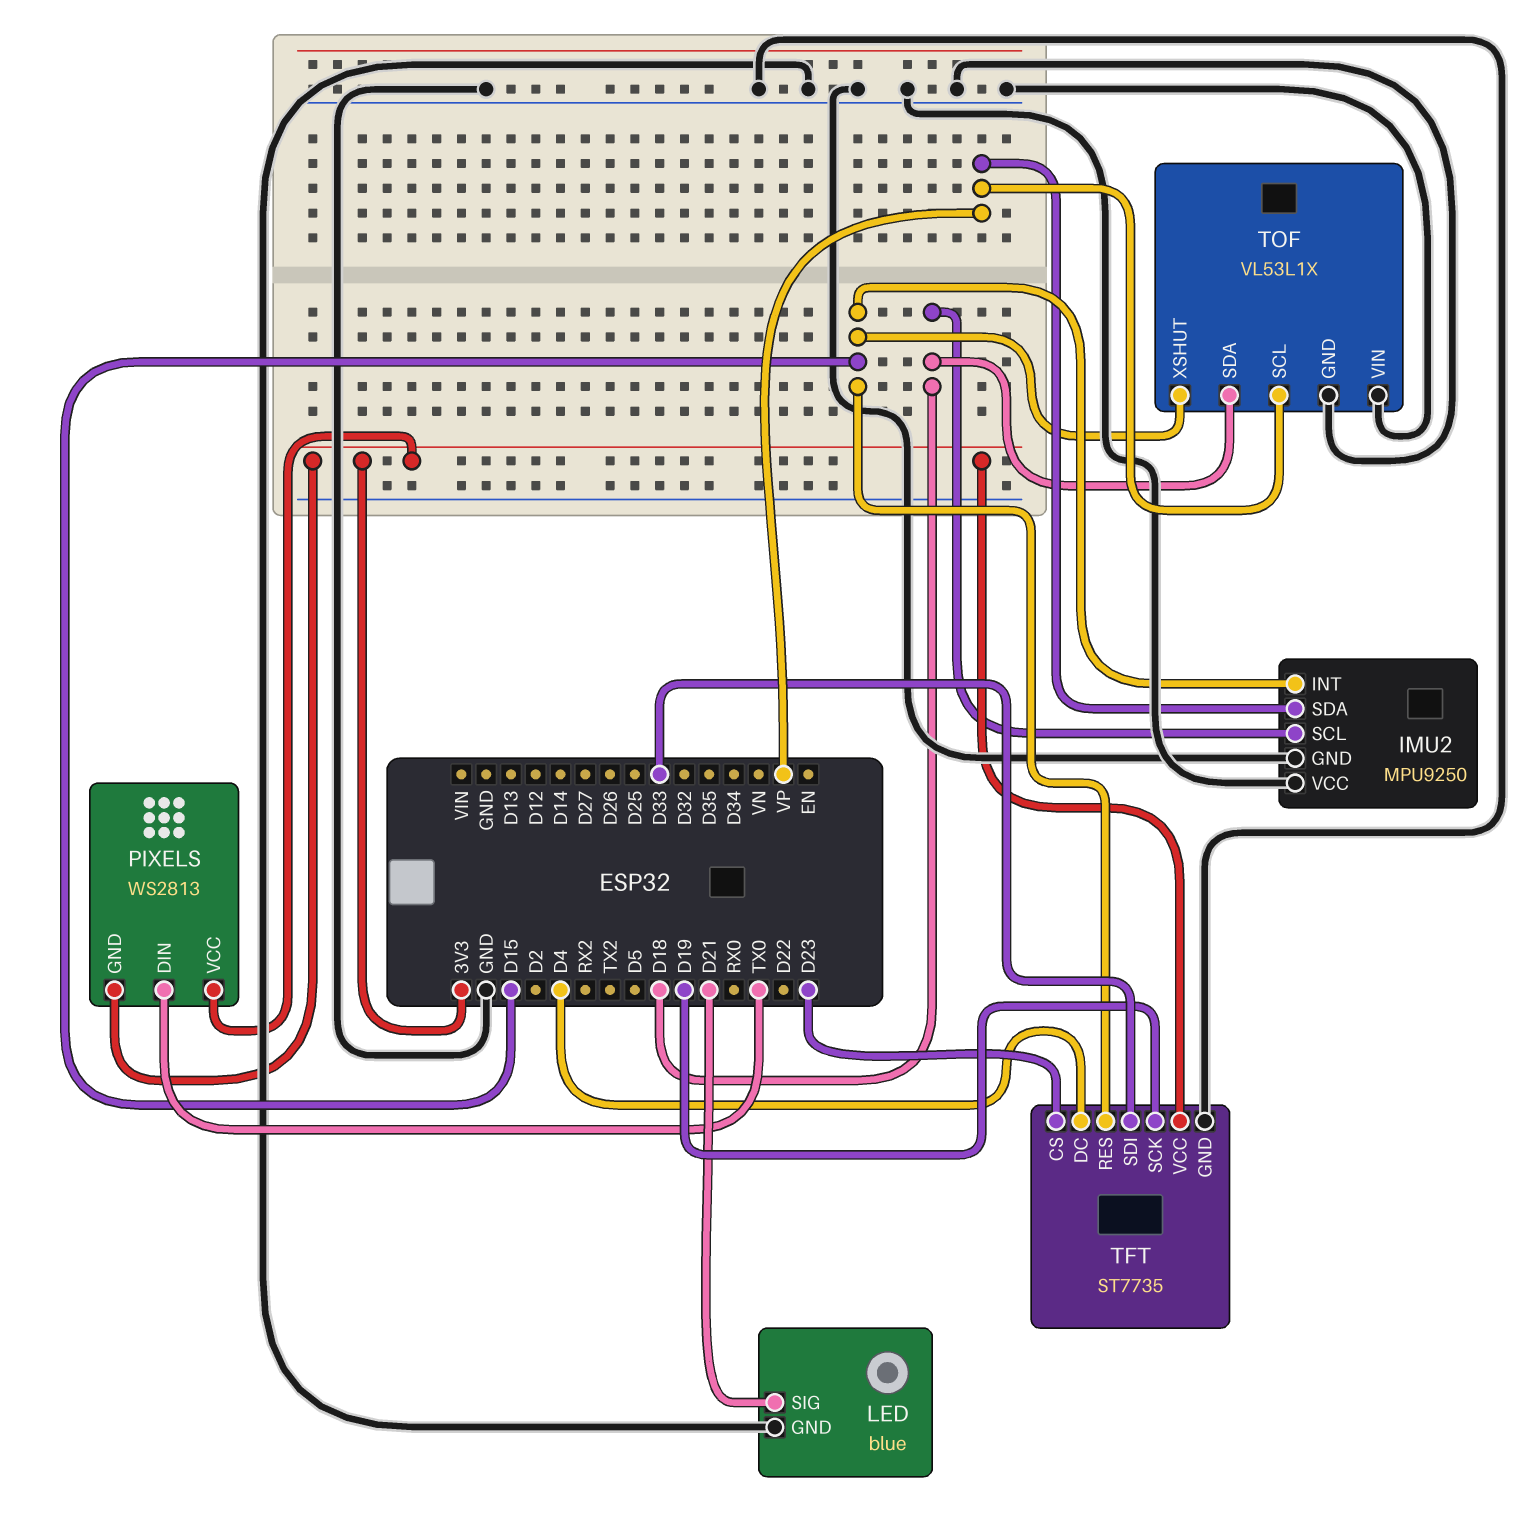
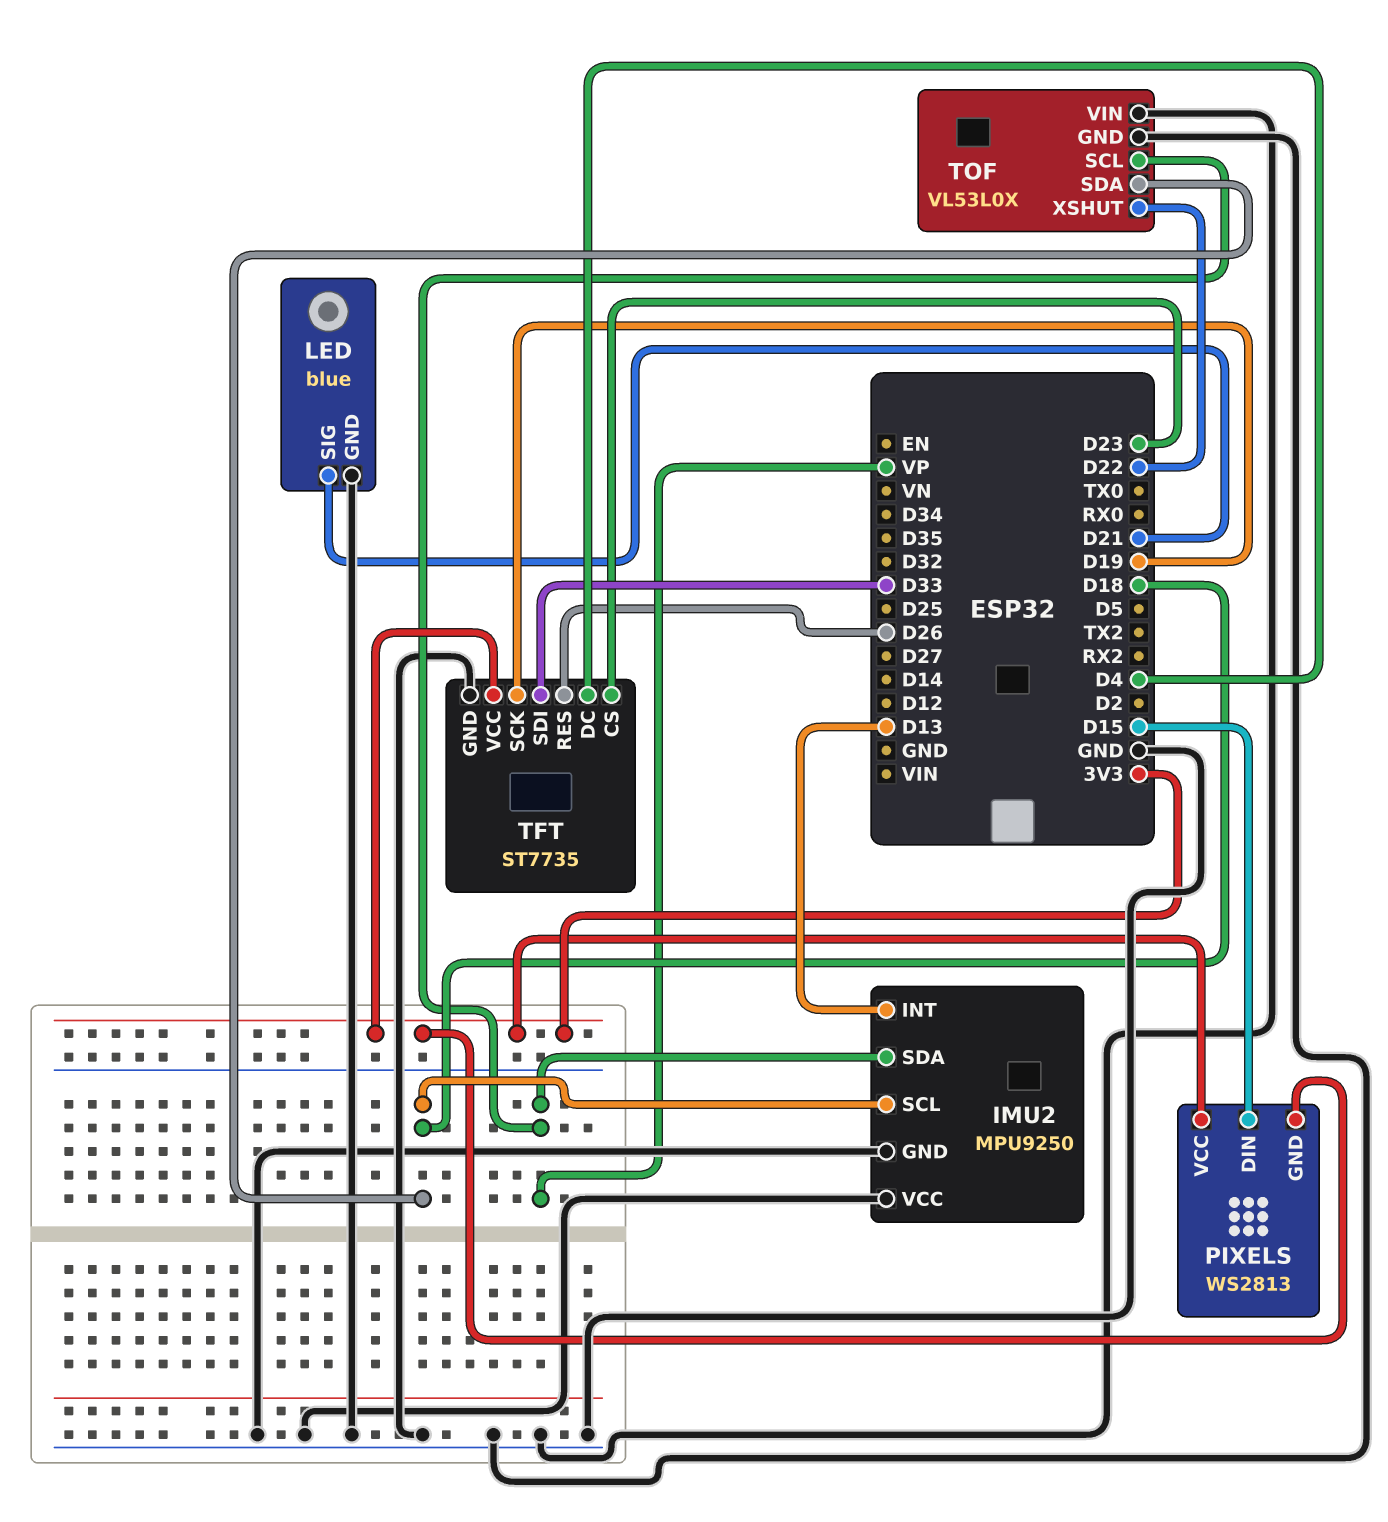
IMU2 pin INT: D15 -> D13
PIXELS pin DIN: TX0 -> D15
TFT pin RES: D15 -> D26
TOF: VL53L1X -> VL53L0X
TOF pin XSHUT: D15 -> D22

